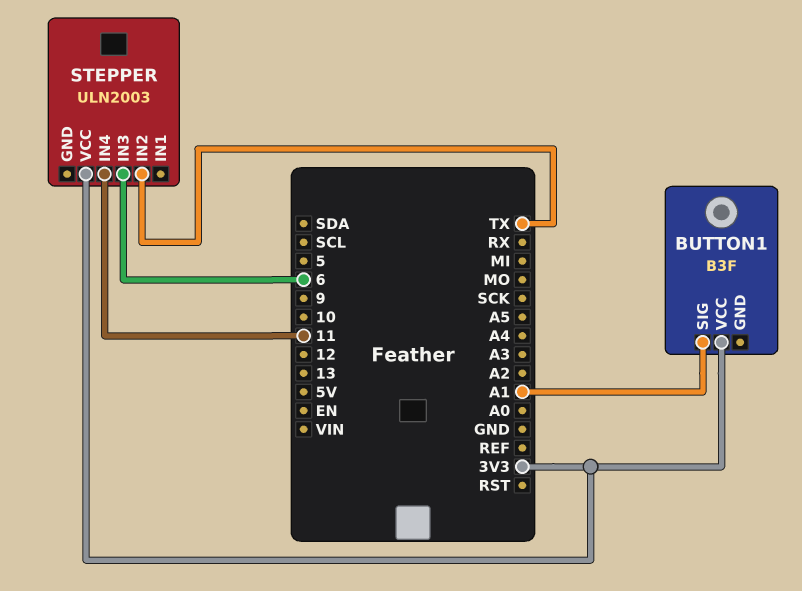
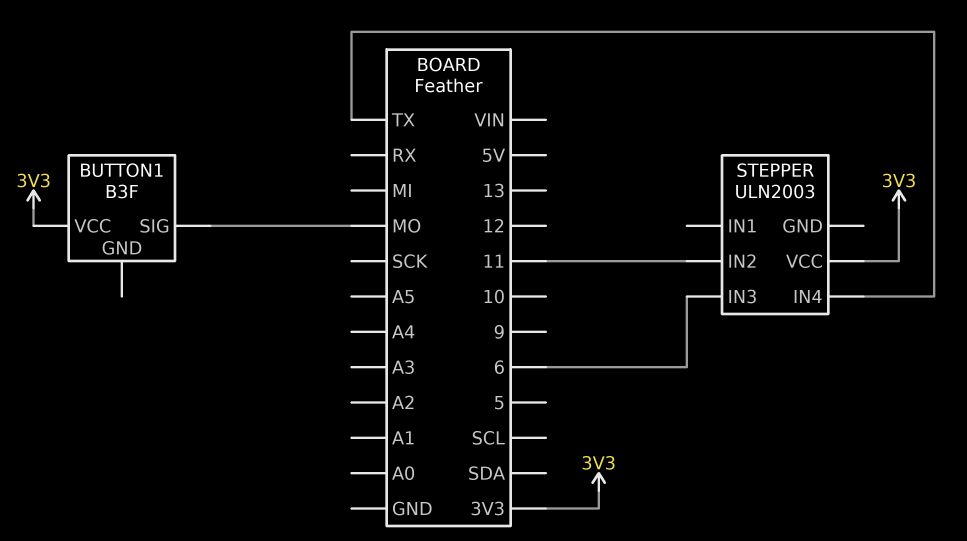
BUTTON1 pin SIG: A1 -> MO
STEPPER pin IN2: TX -> 11
STEPPER pin IN4: 11 -> TX

